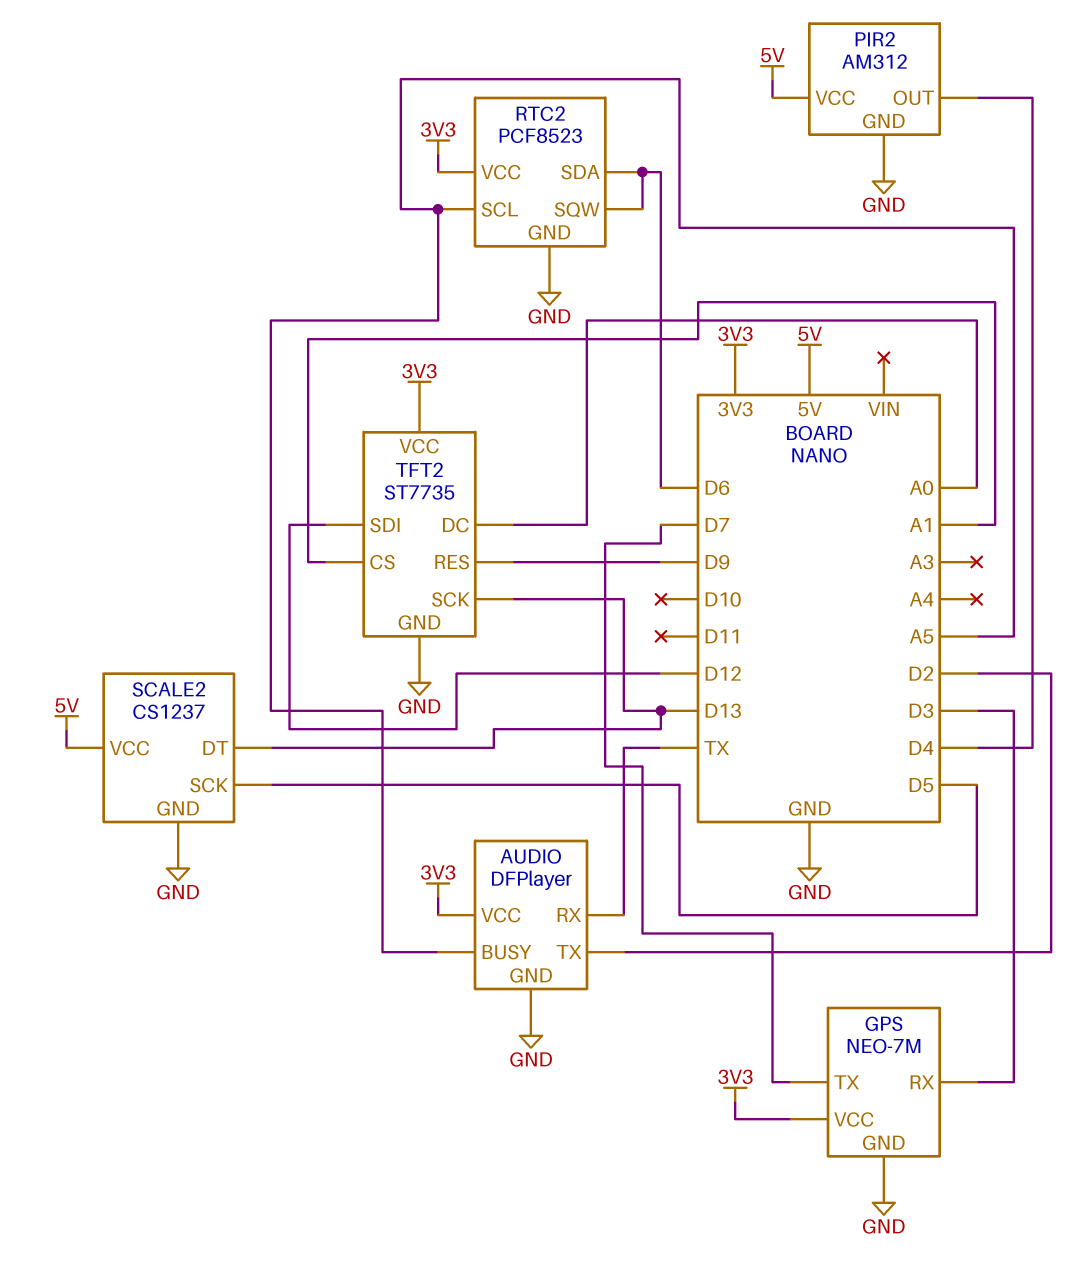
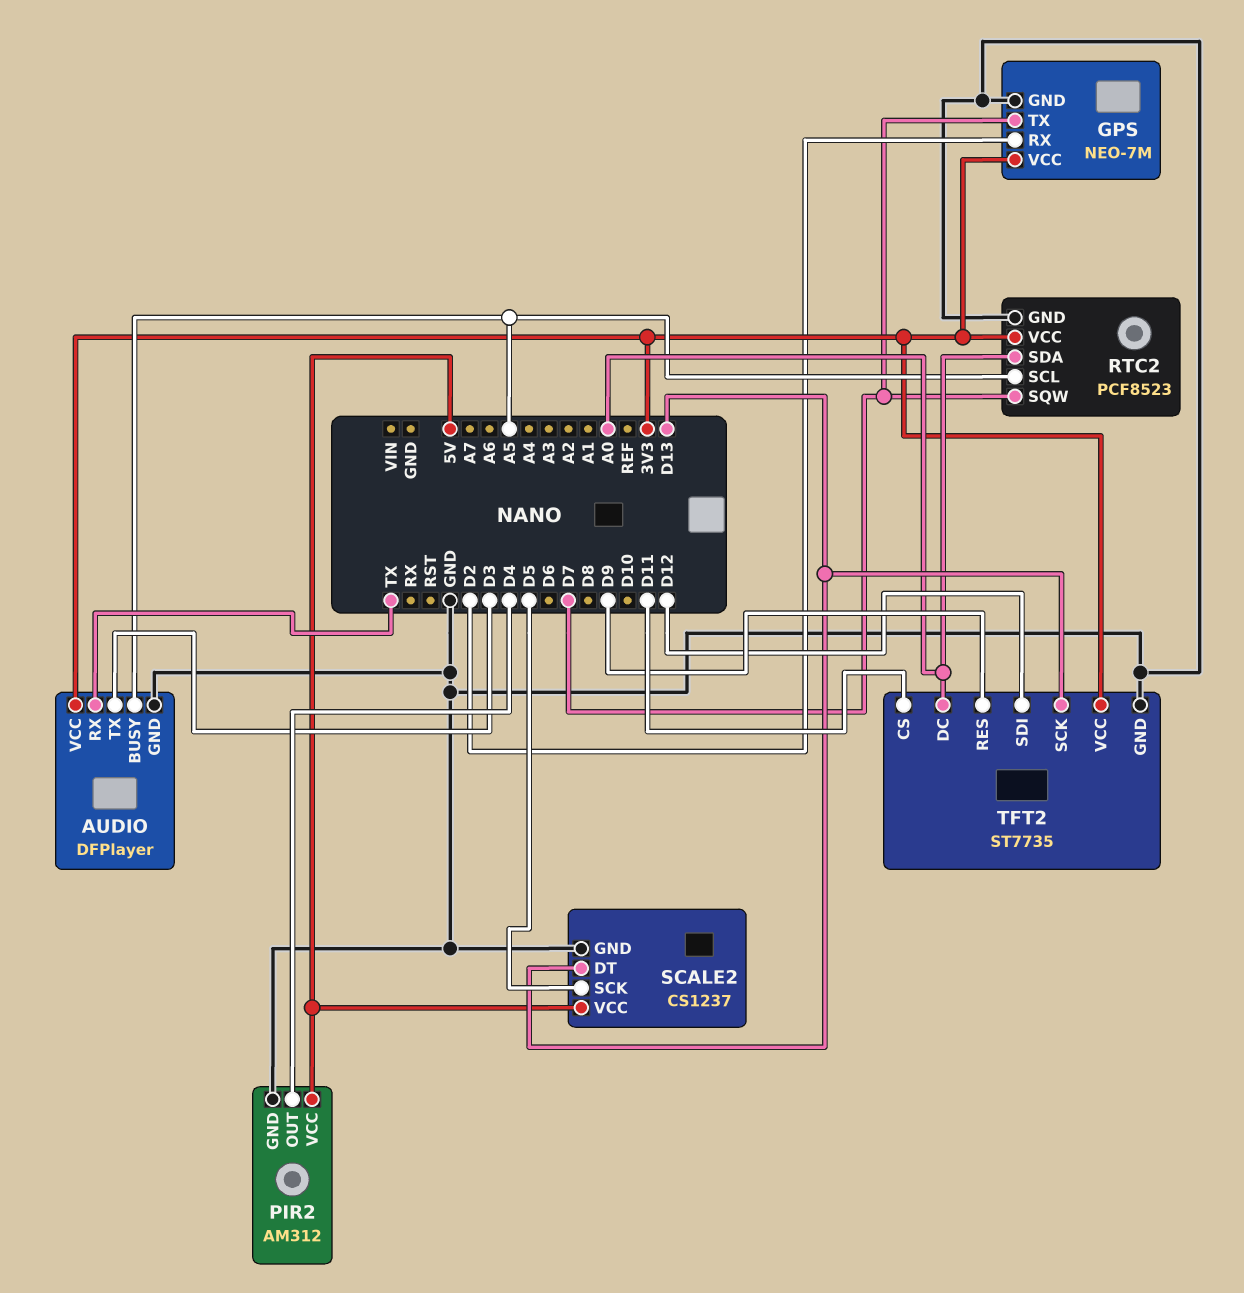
AUDIO pin TX: D2 -> D3
GPS pin RX: D3 -> D2
RTC2 pin SDA: D6 -> A0
RTC2 pin SQW: D6 -> D7
TFT2 pin CS: A1 -> D11

